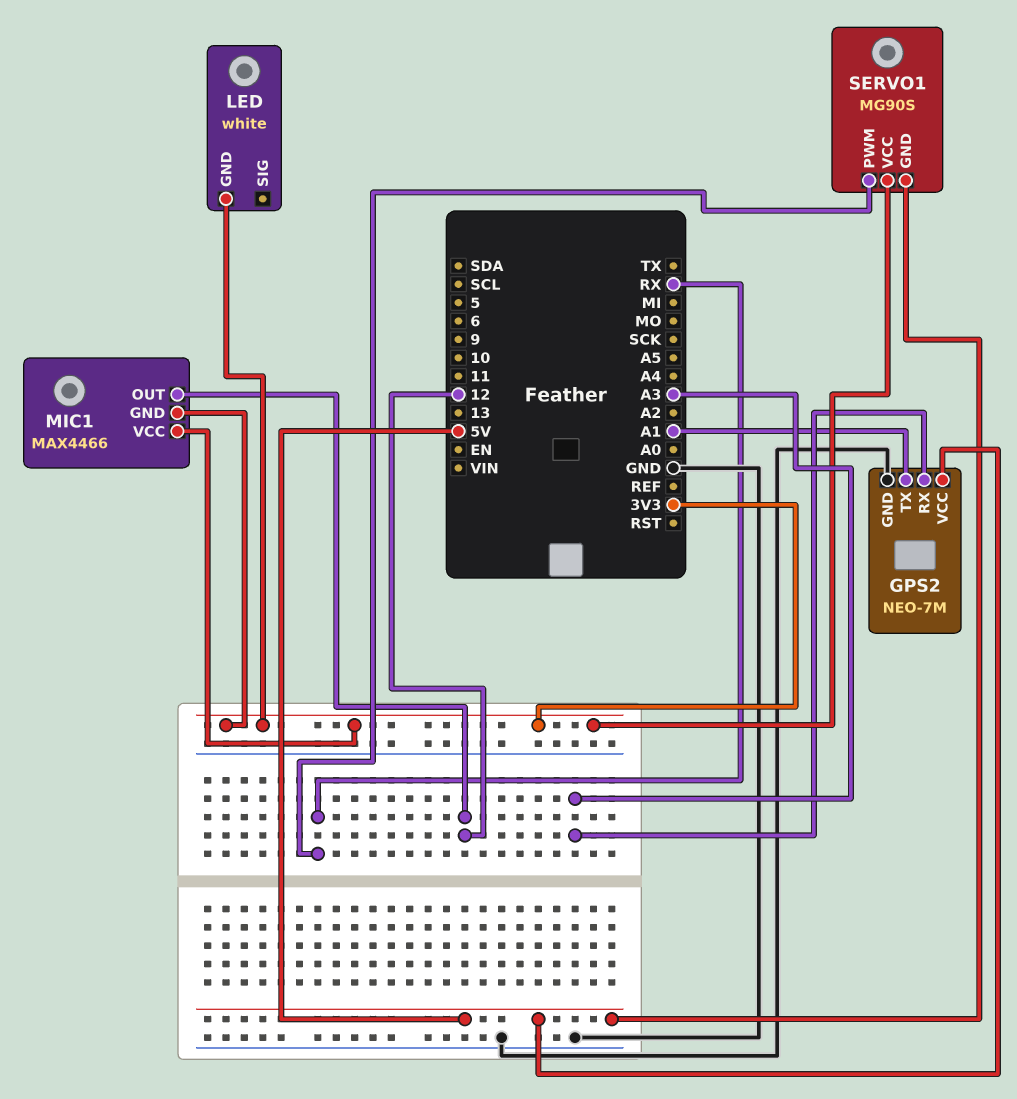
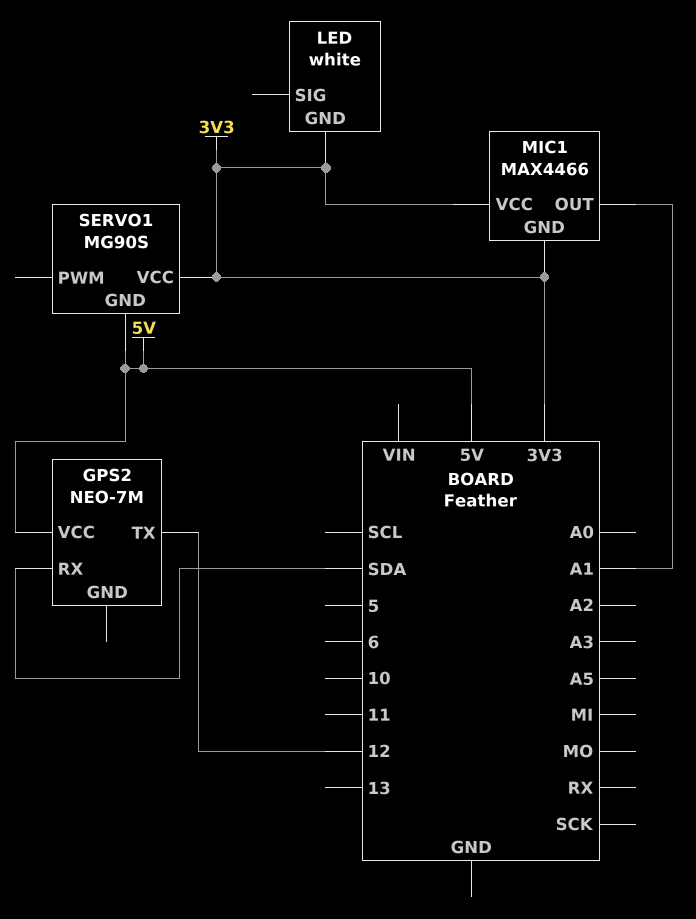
GPS2 pin GND: GND -> none
GPS2 pin RX: A3 -> SDA
GPS2 pin TX: A1 -> 12
MIC1 pin OUT: 12 -> A1
SERVO1 pin PWM: RX -> none

